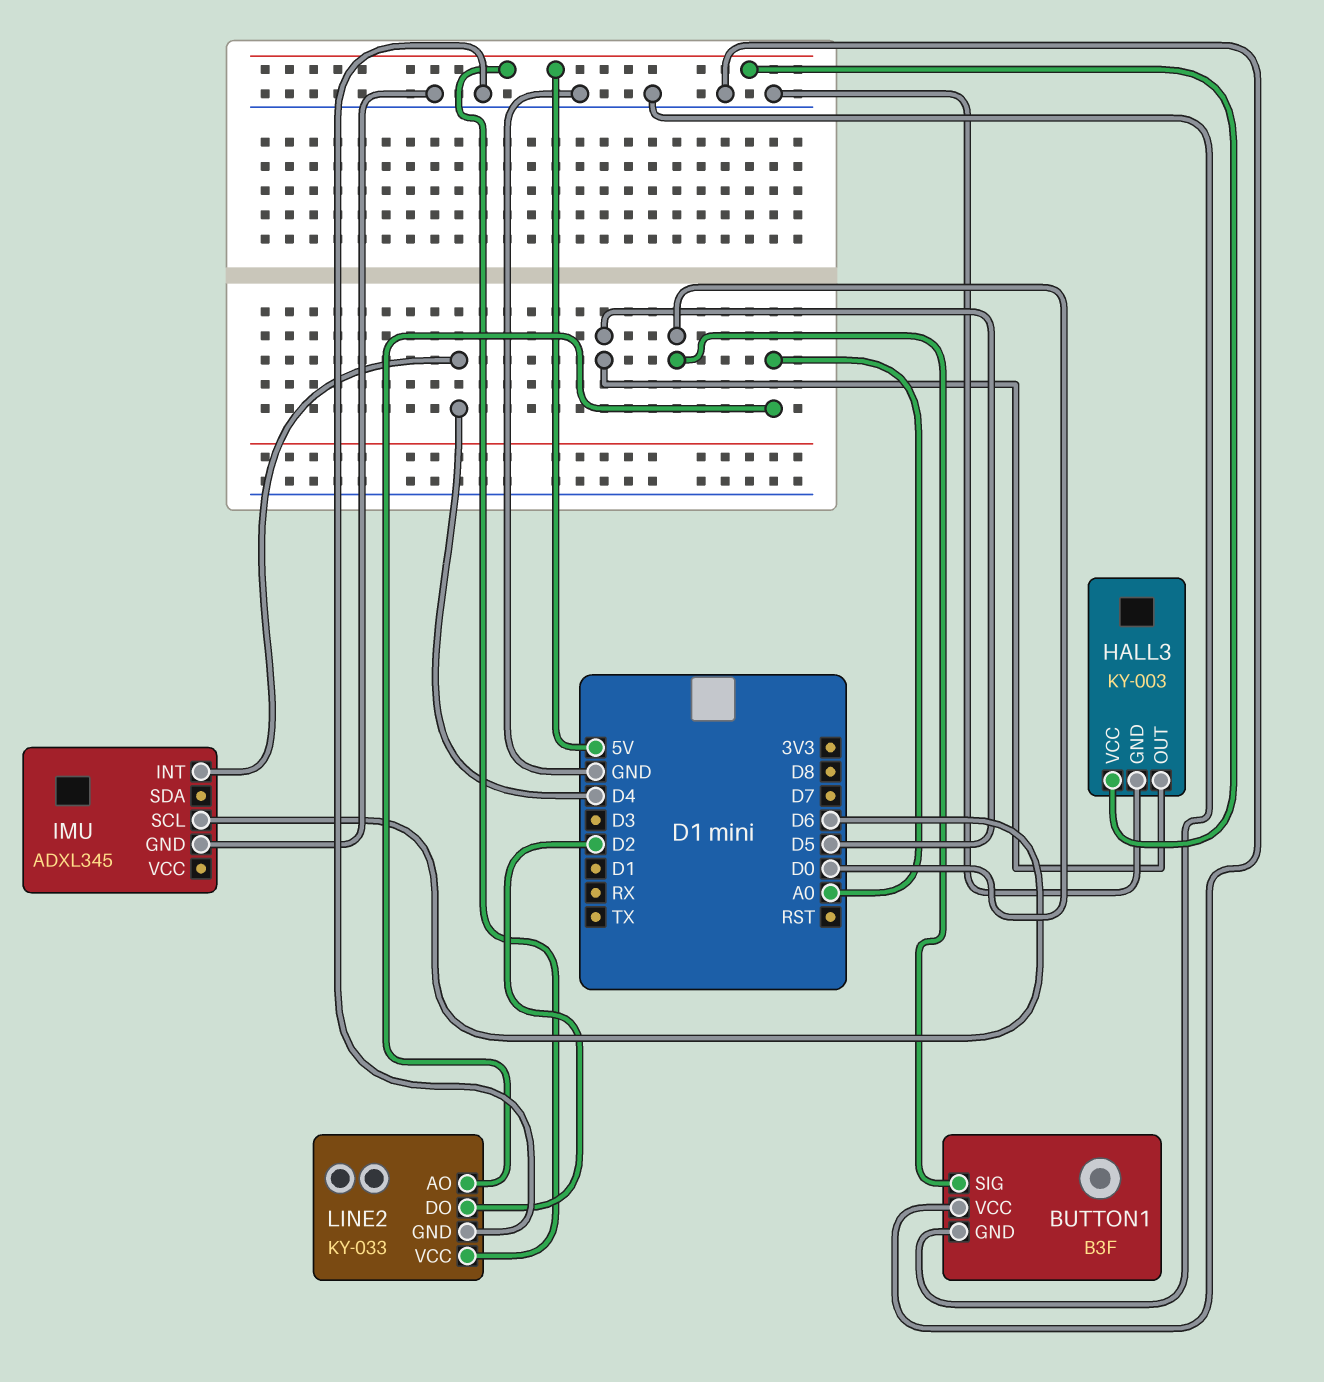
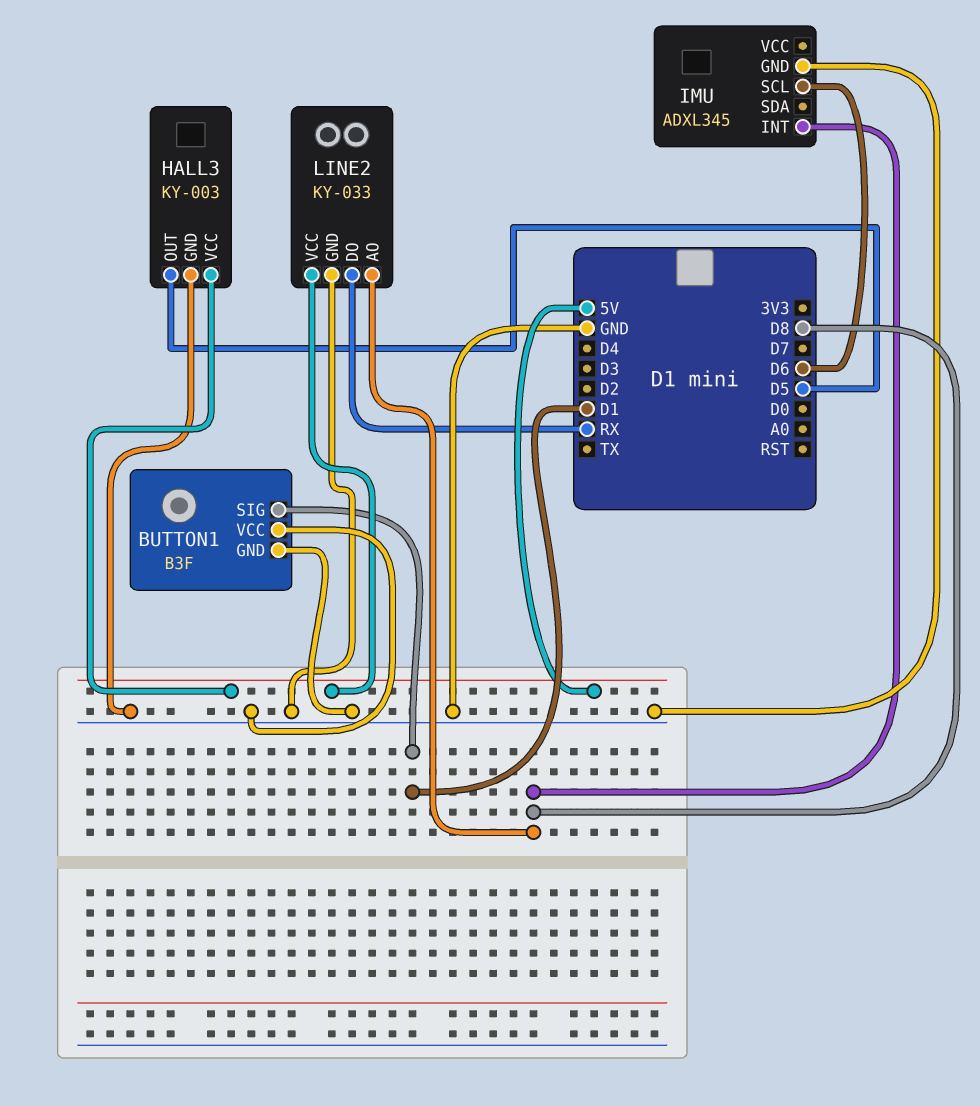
BUTTON1 pin SIG: D0 -> D1
IMU pin INT: D4 -> D8
LINE2 pin AO: A0 -> D8
LINE2 pin DO: D2 -> RX

